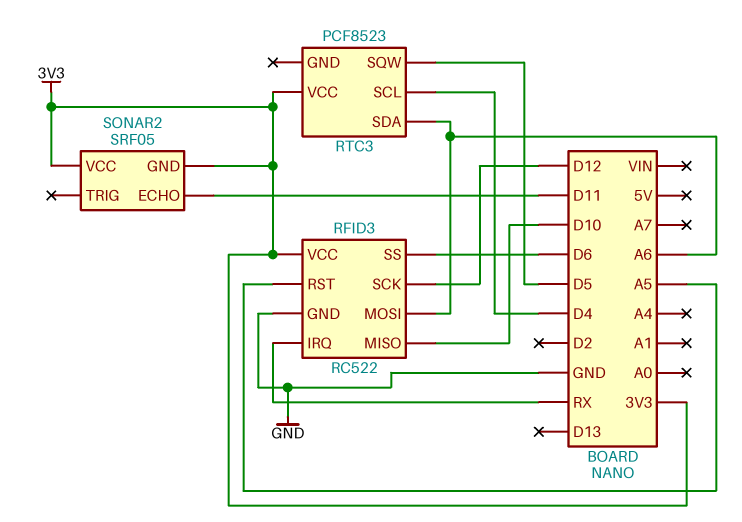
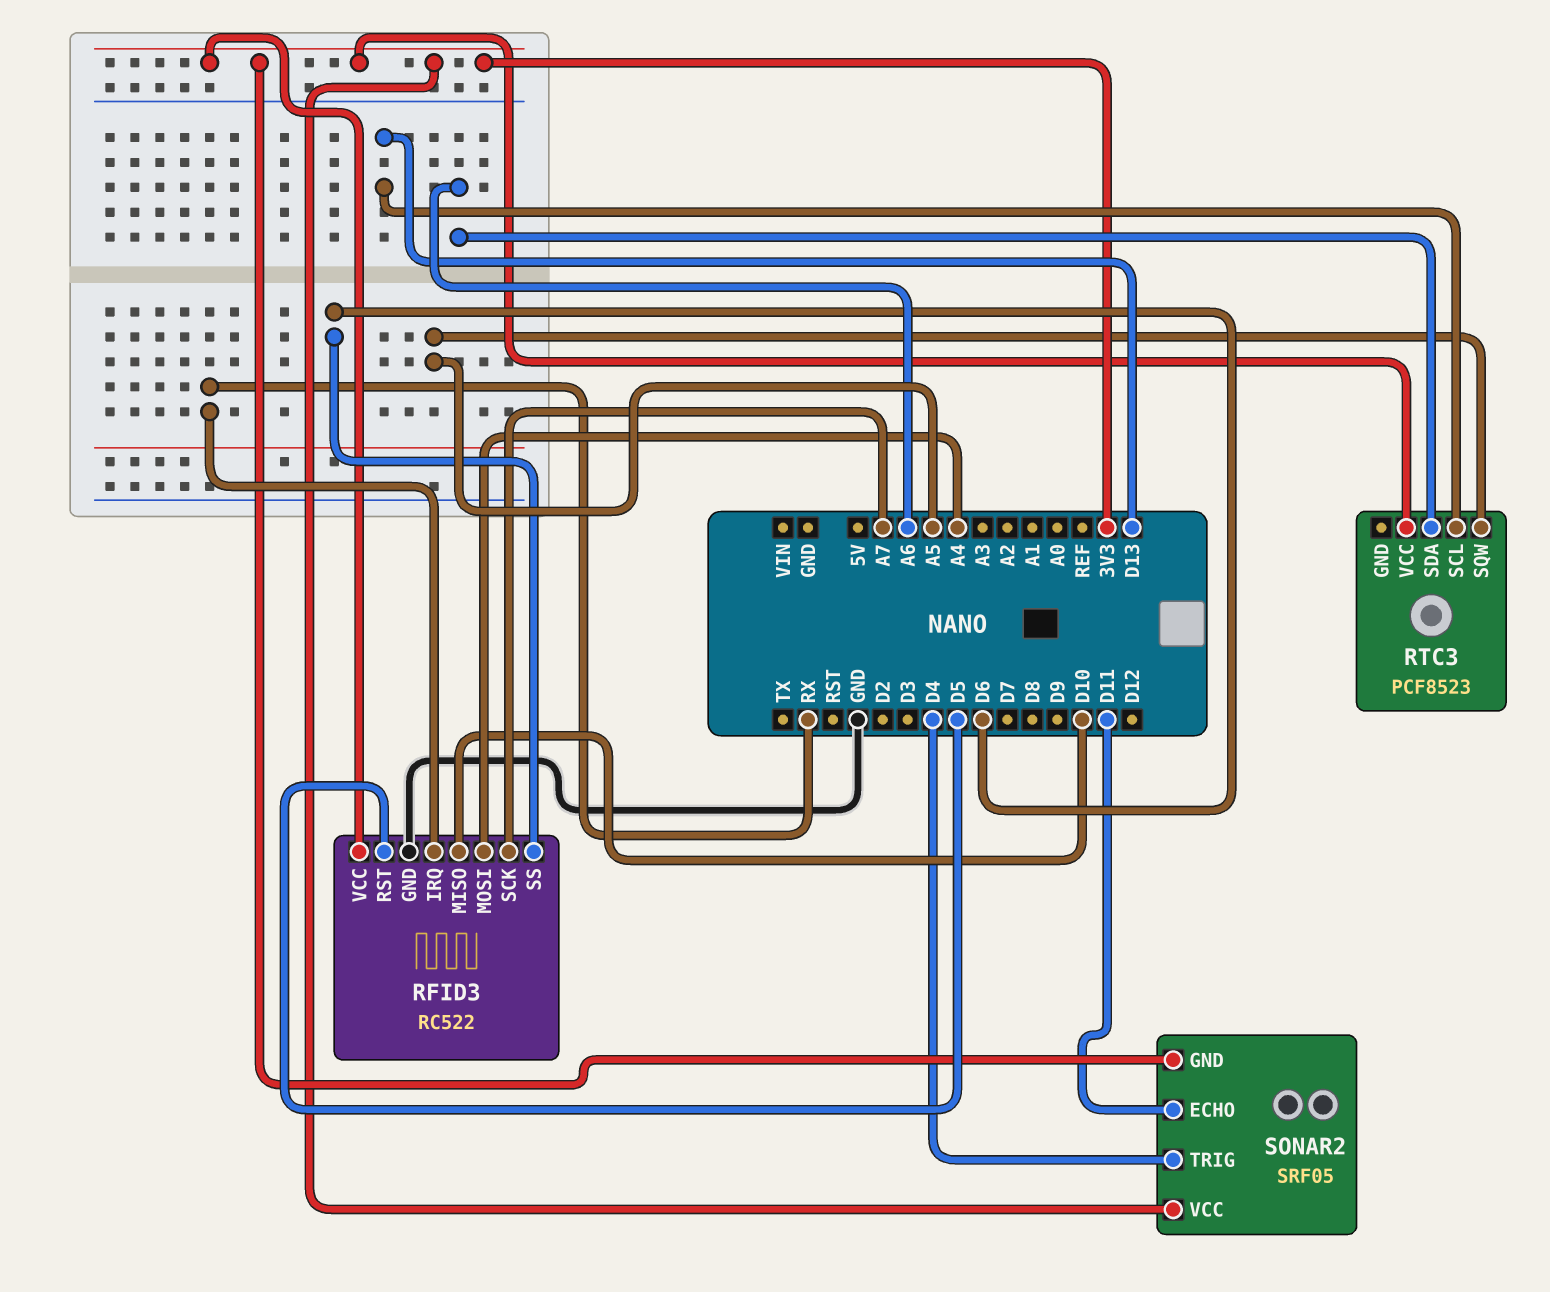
RFID3 pin MOSI: A6 -> A4
RFID3 pin RST: A5 -> D5
RFID3 pin SCK: D12 -> A7
RTC3 pin SCL: D4 -> D13
RTC3 pin SQW: D5 -> A5
SONAR2 pin TRIG: none -> D4

